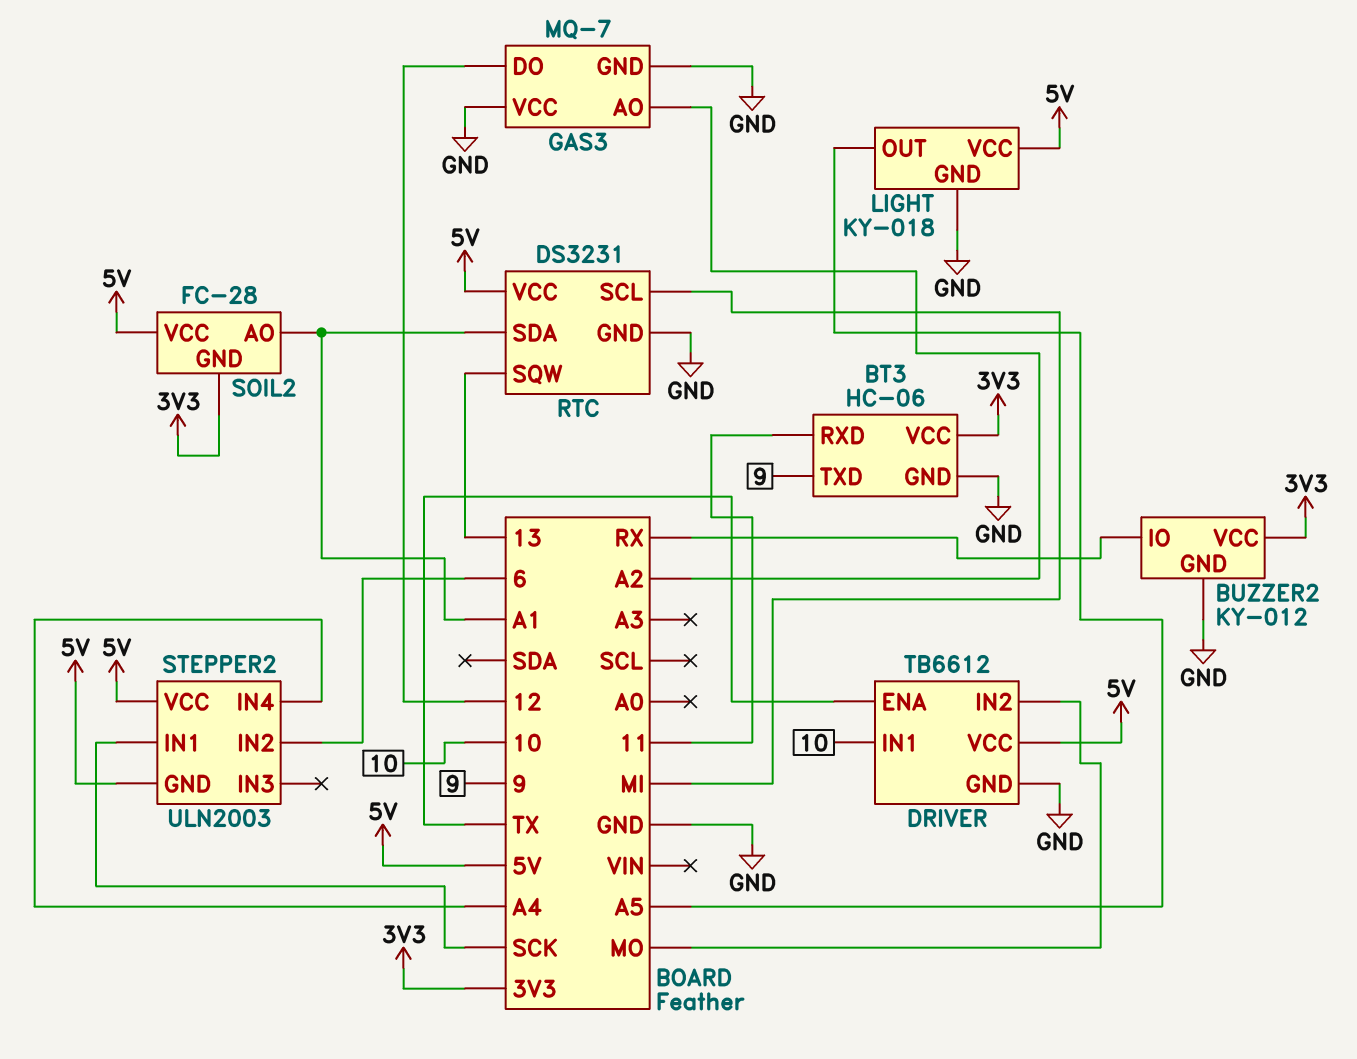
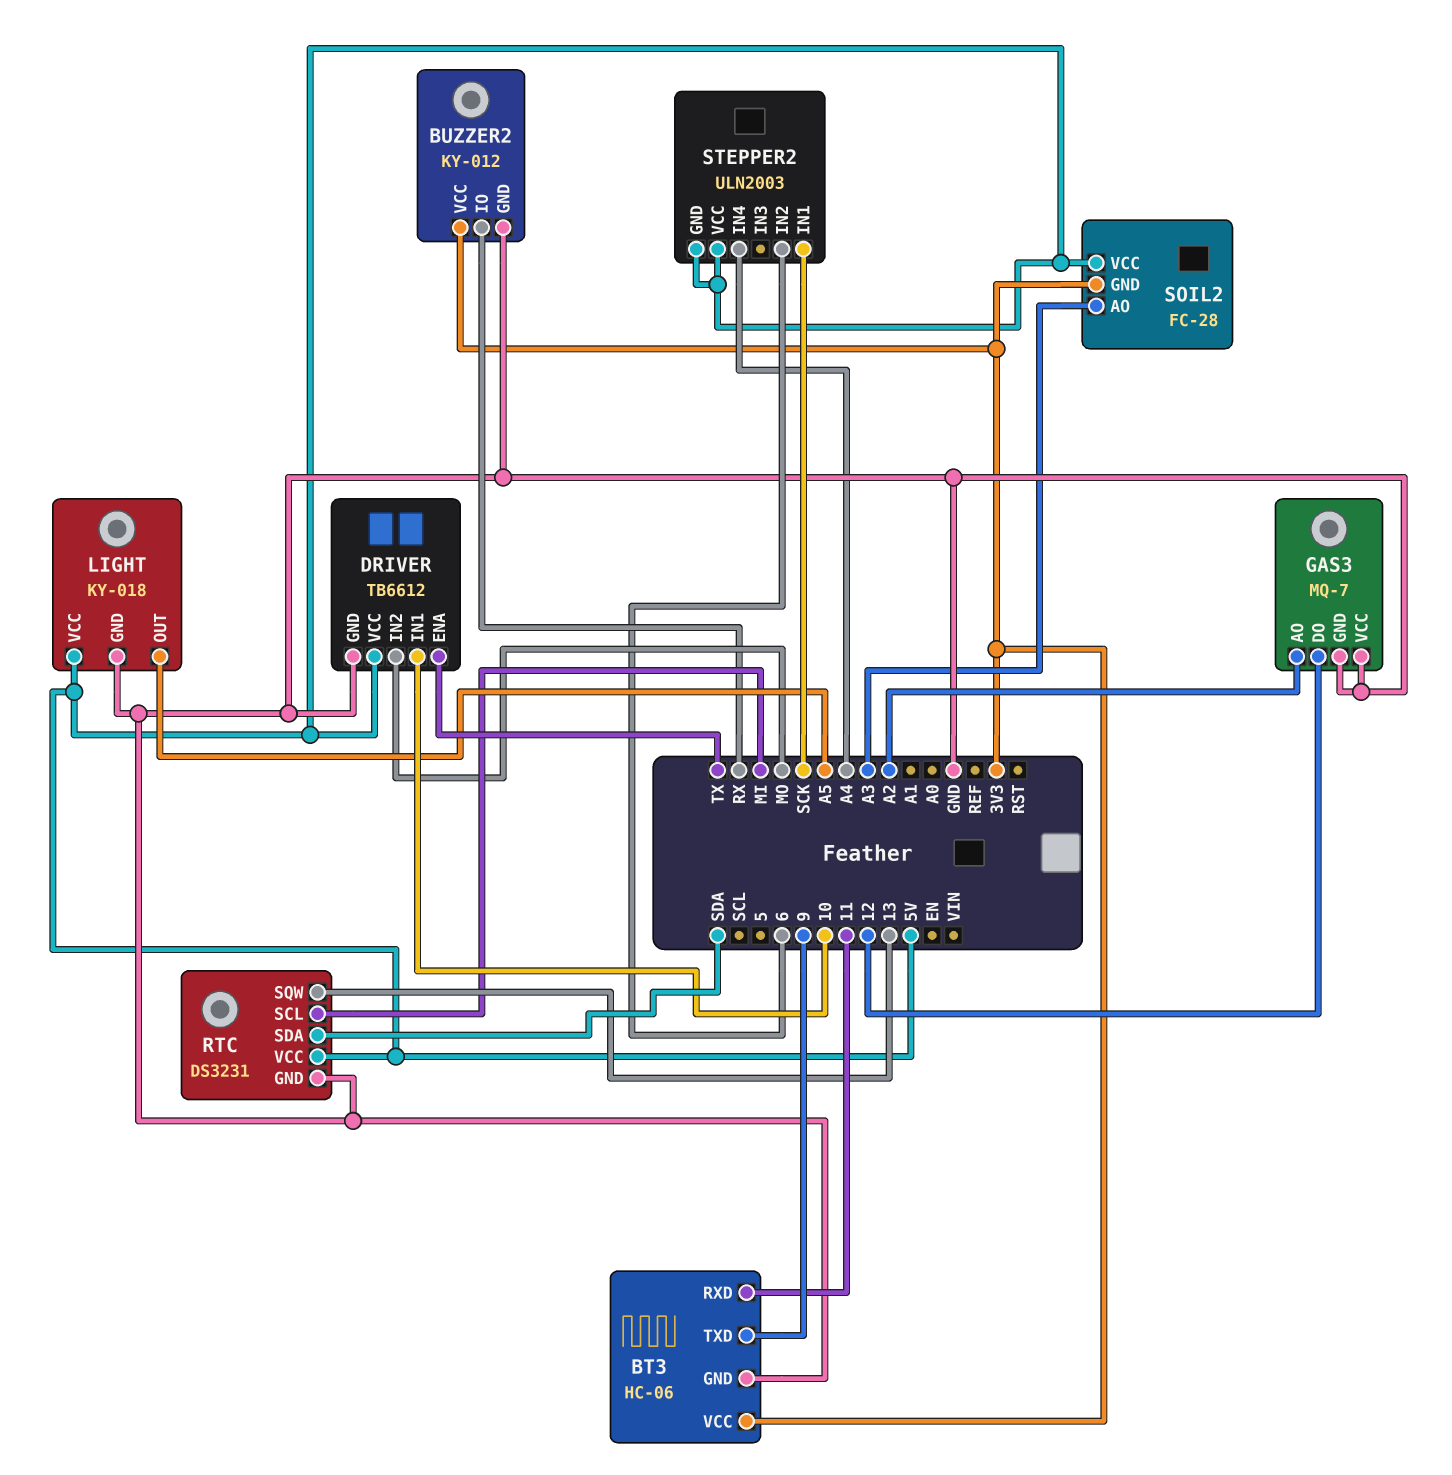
RTC pin SDA: A1 -> SDA
SOIL2 pin AO: A1 -> A3

